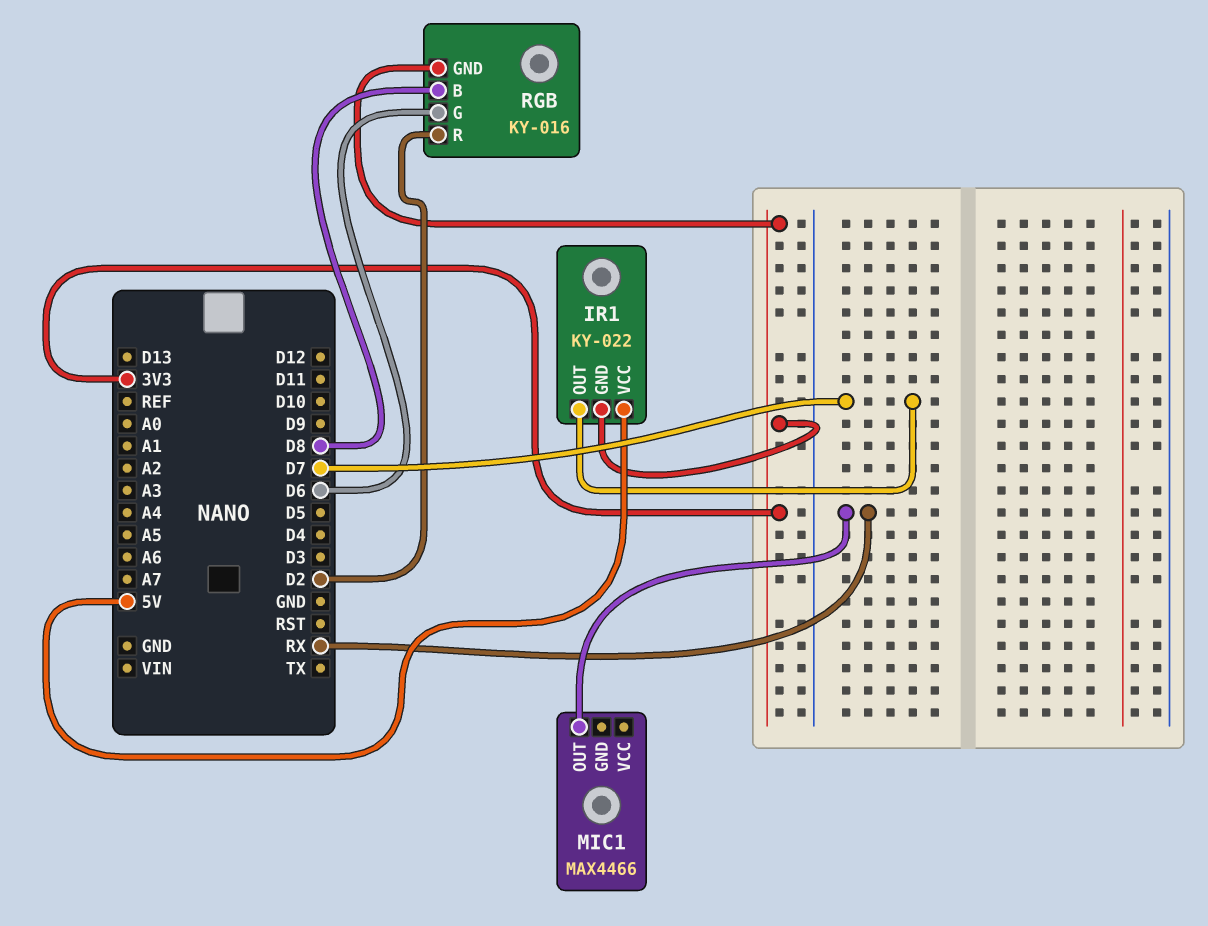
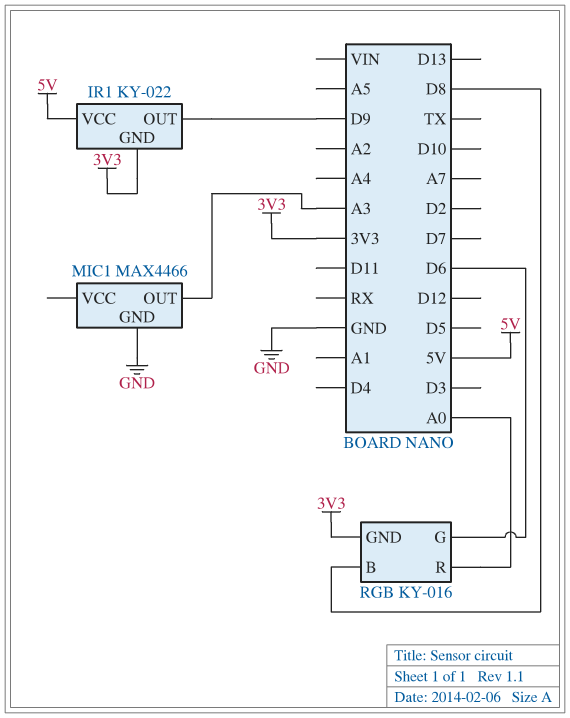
IR1 pin OUT: D7 -> D9
MIC1 pin GND: none -> GND
MIC1 pin OUT: RX -> A3
RGB pin R: D2 -> A0

